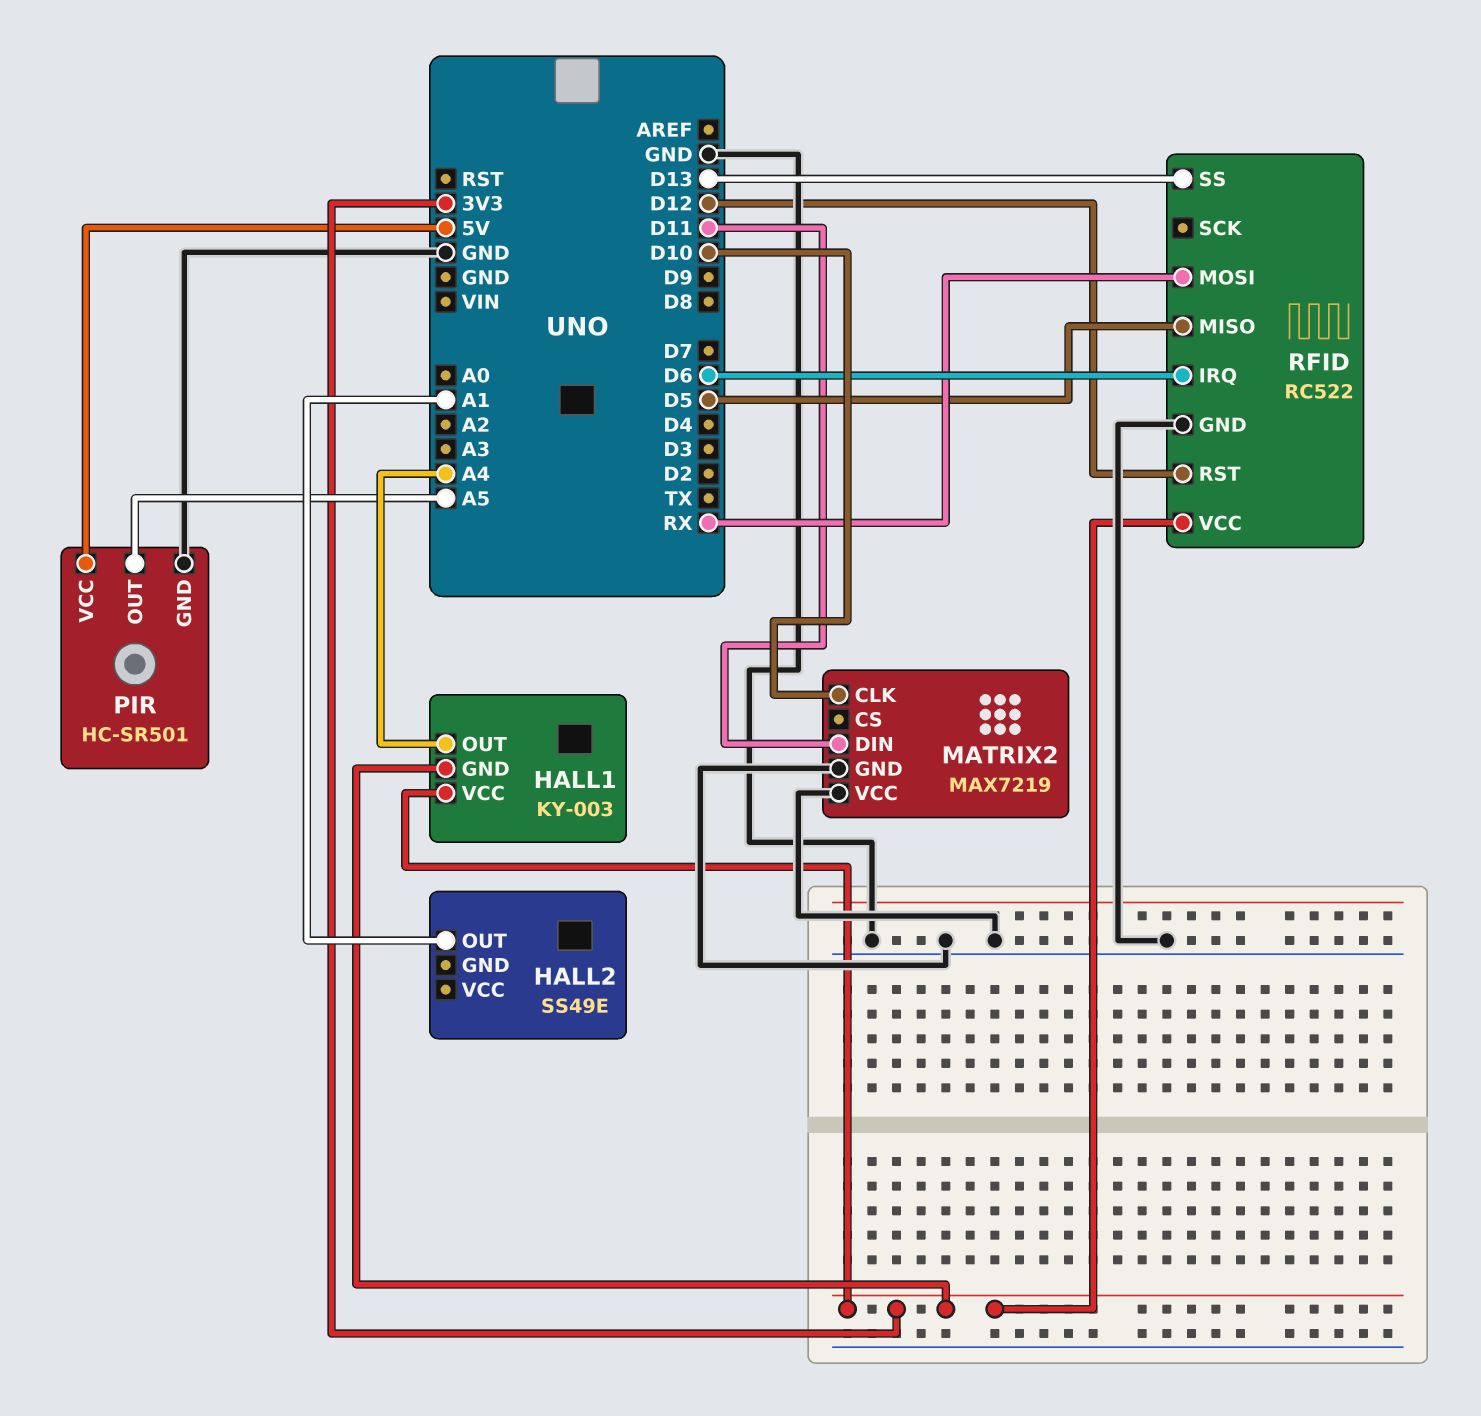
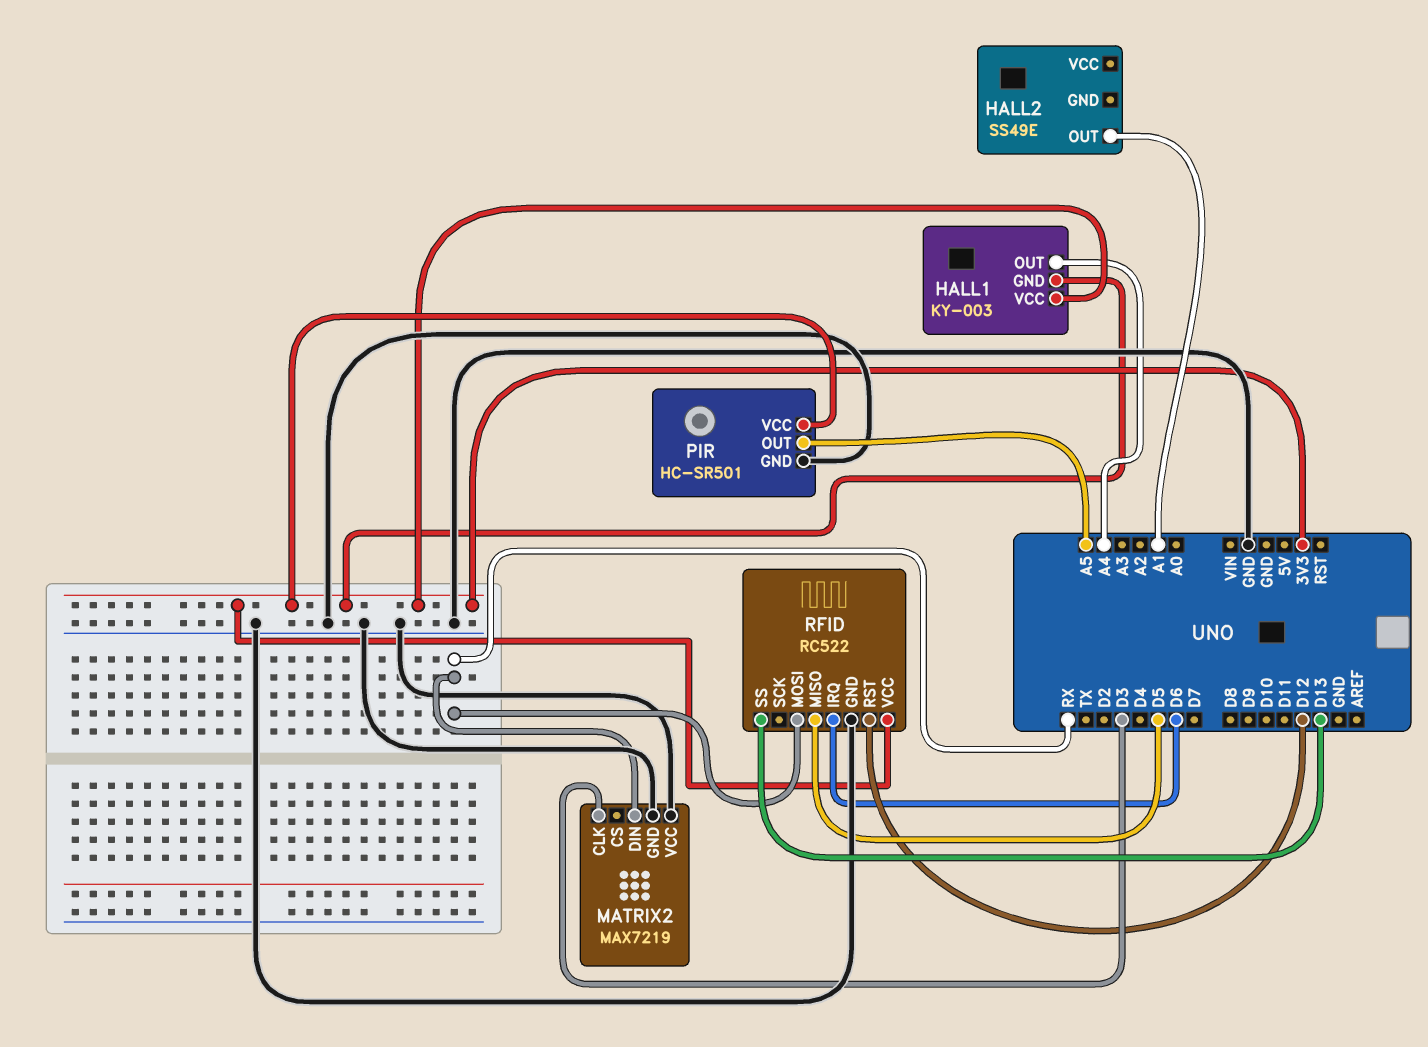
MATRIX2 pin CLK: D10 -> D3
MATRIX2 pin DIN: D11 -> RX
PIR pin VCC: 5V -> 3V3

